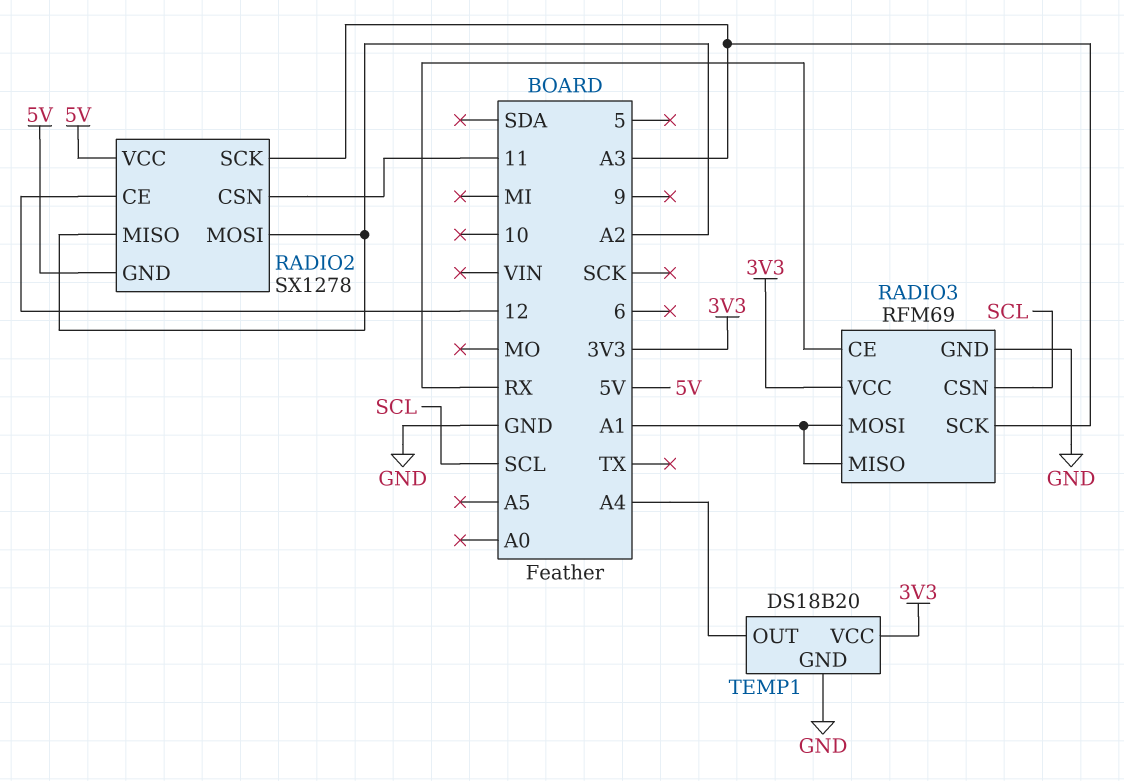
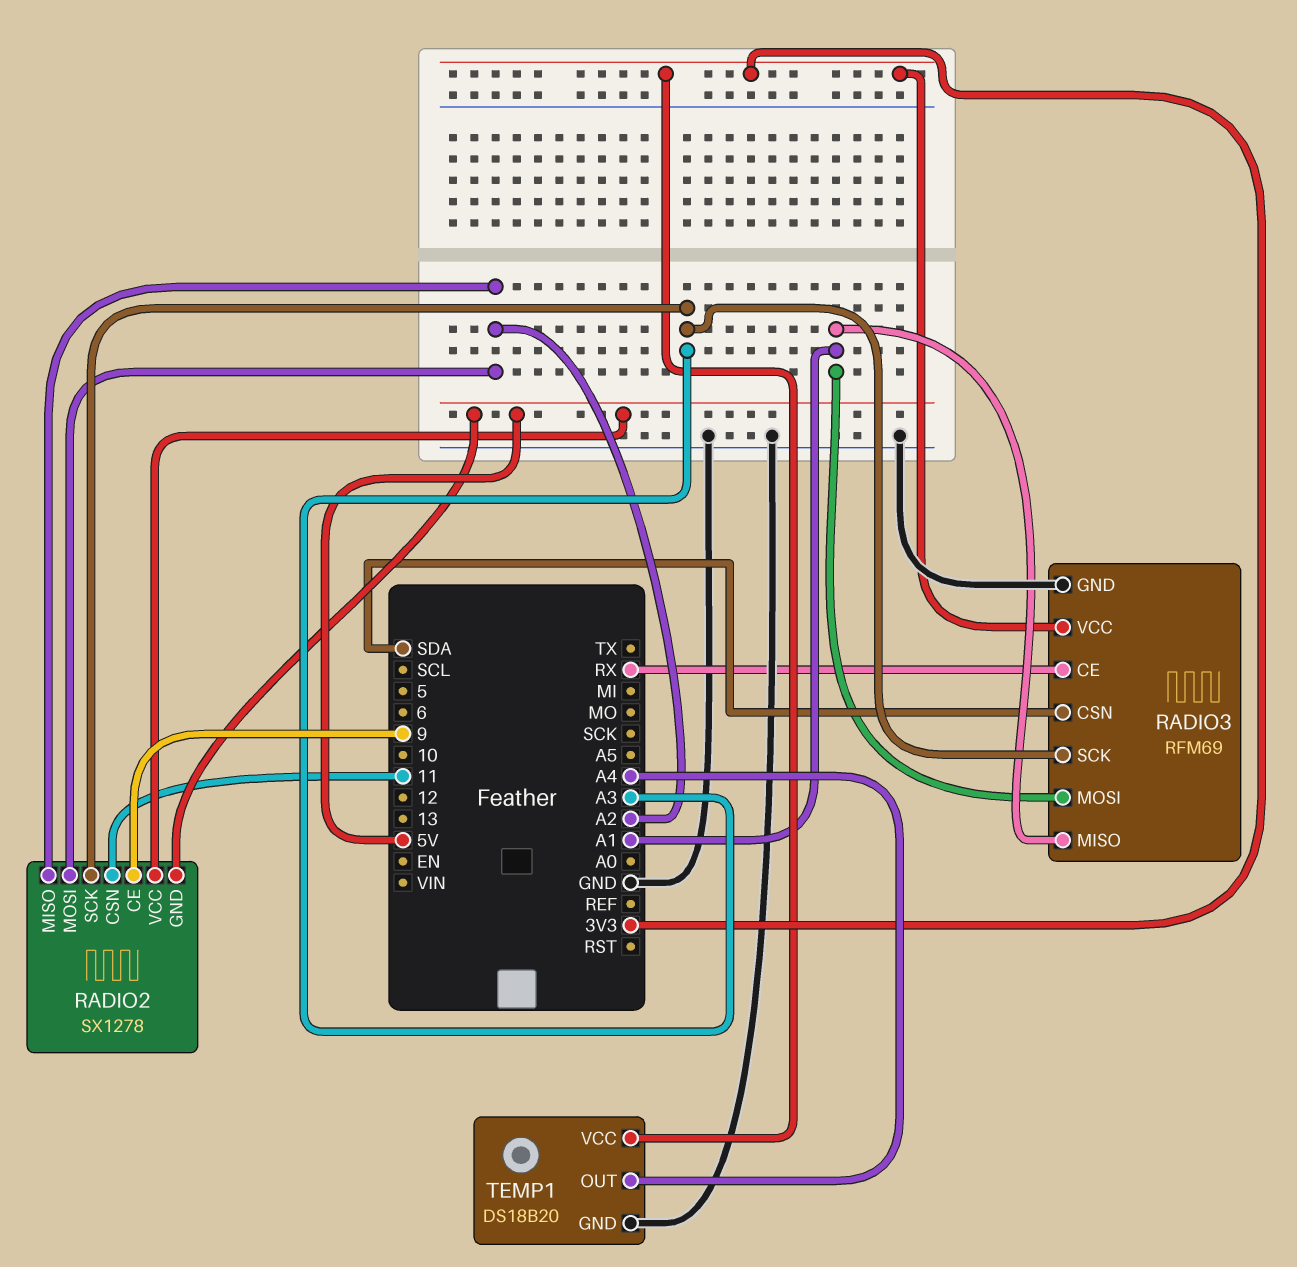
RADIO2 pin CE: 12 -> 9
RADIO3 pin CSN: SCL -> SDA

